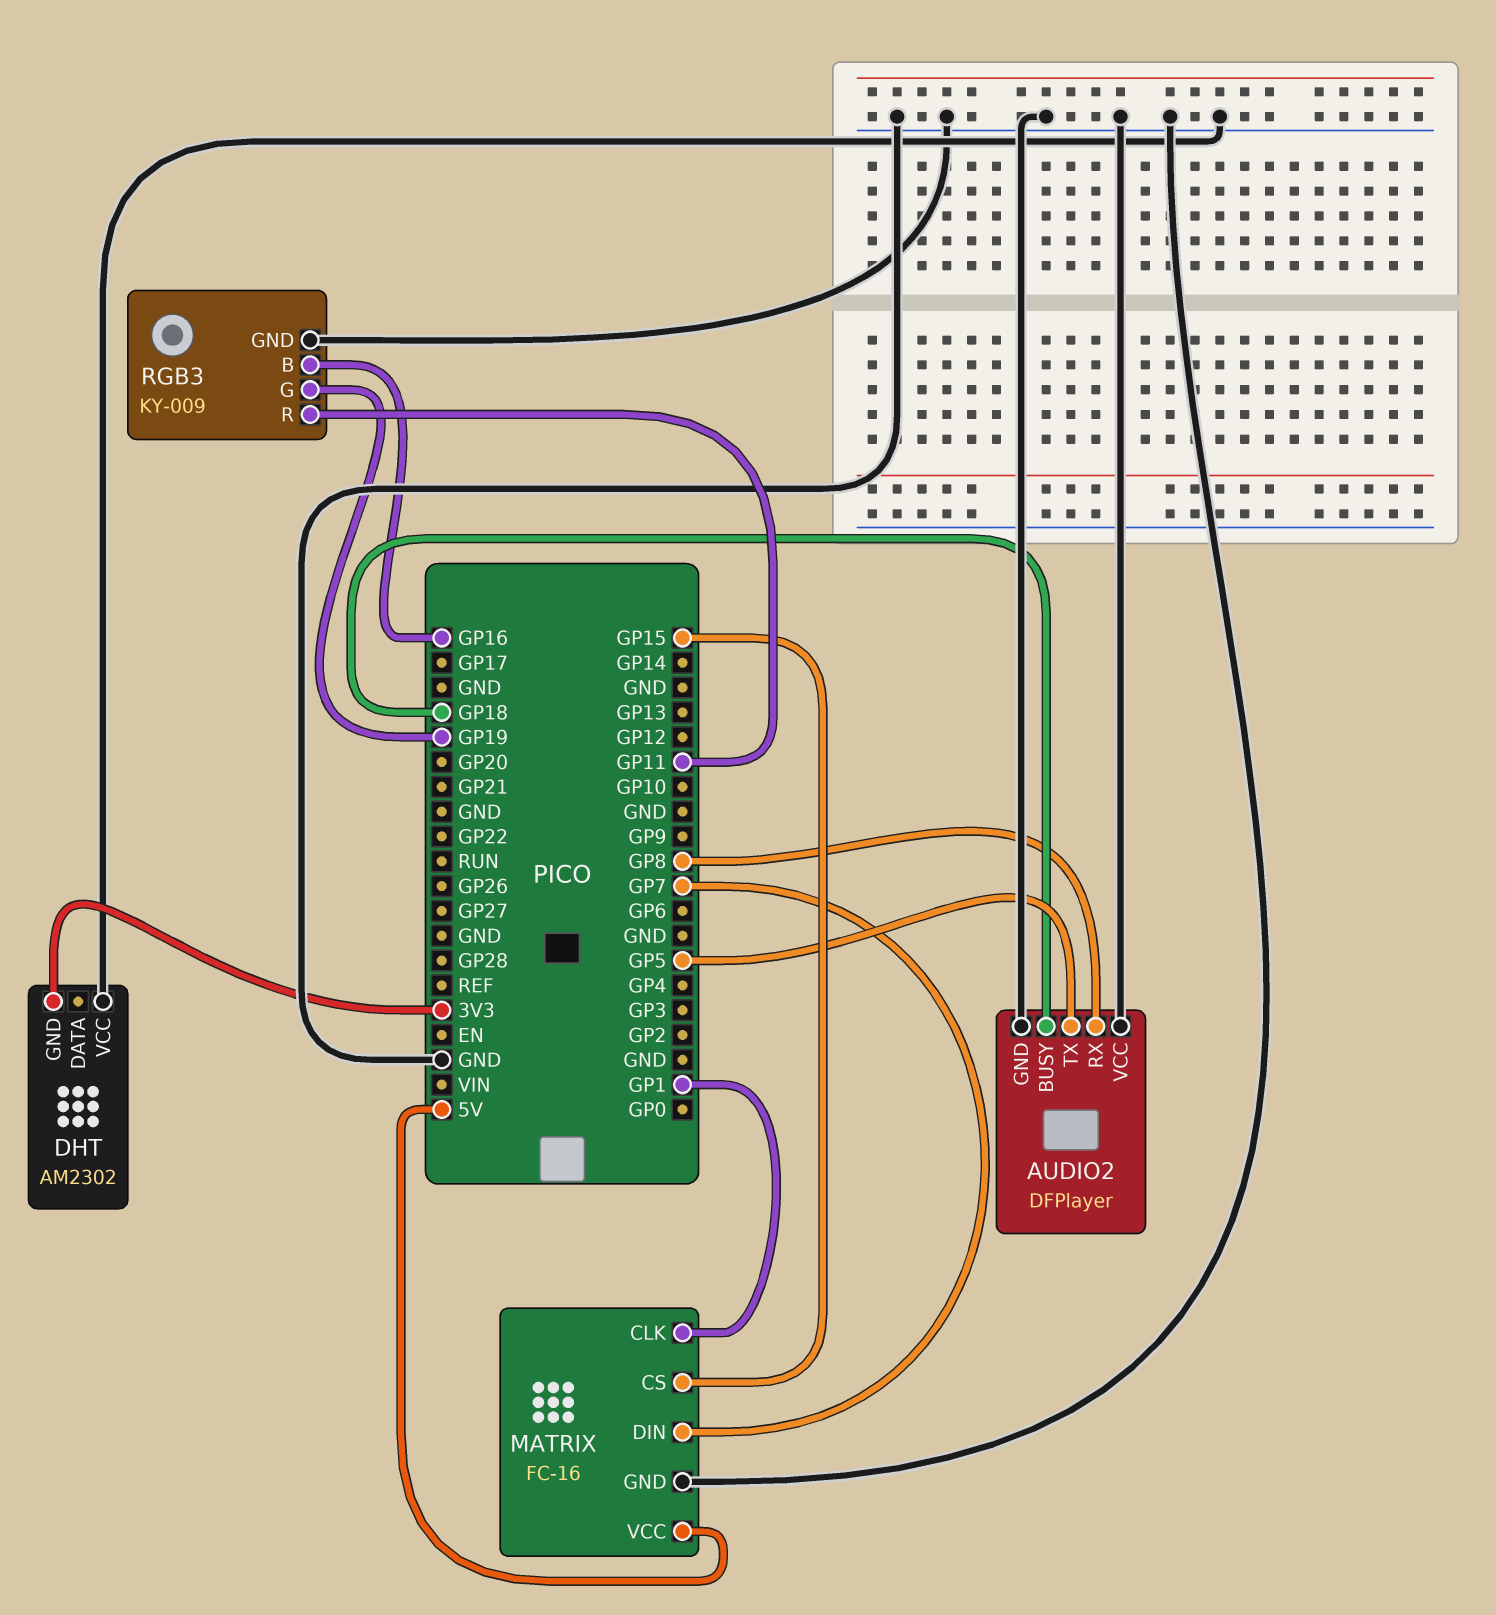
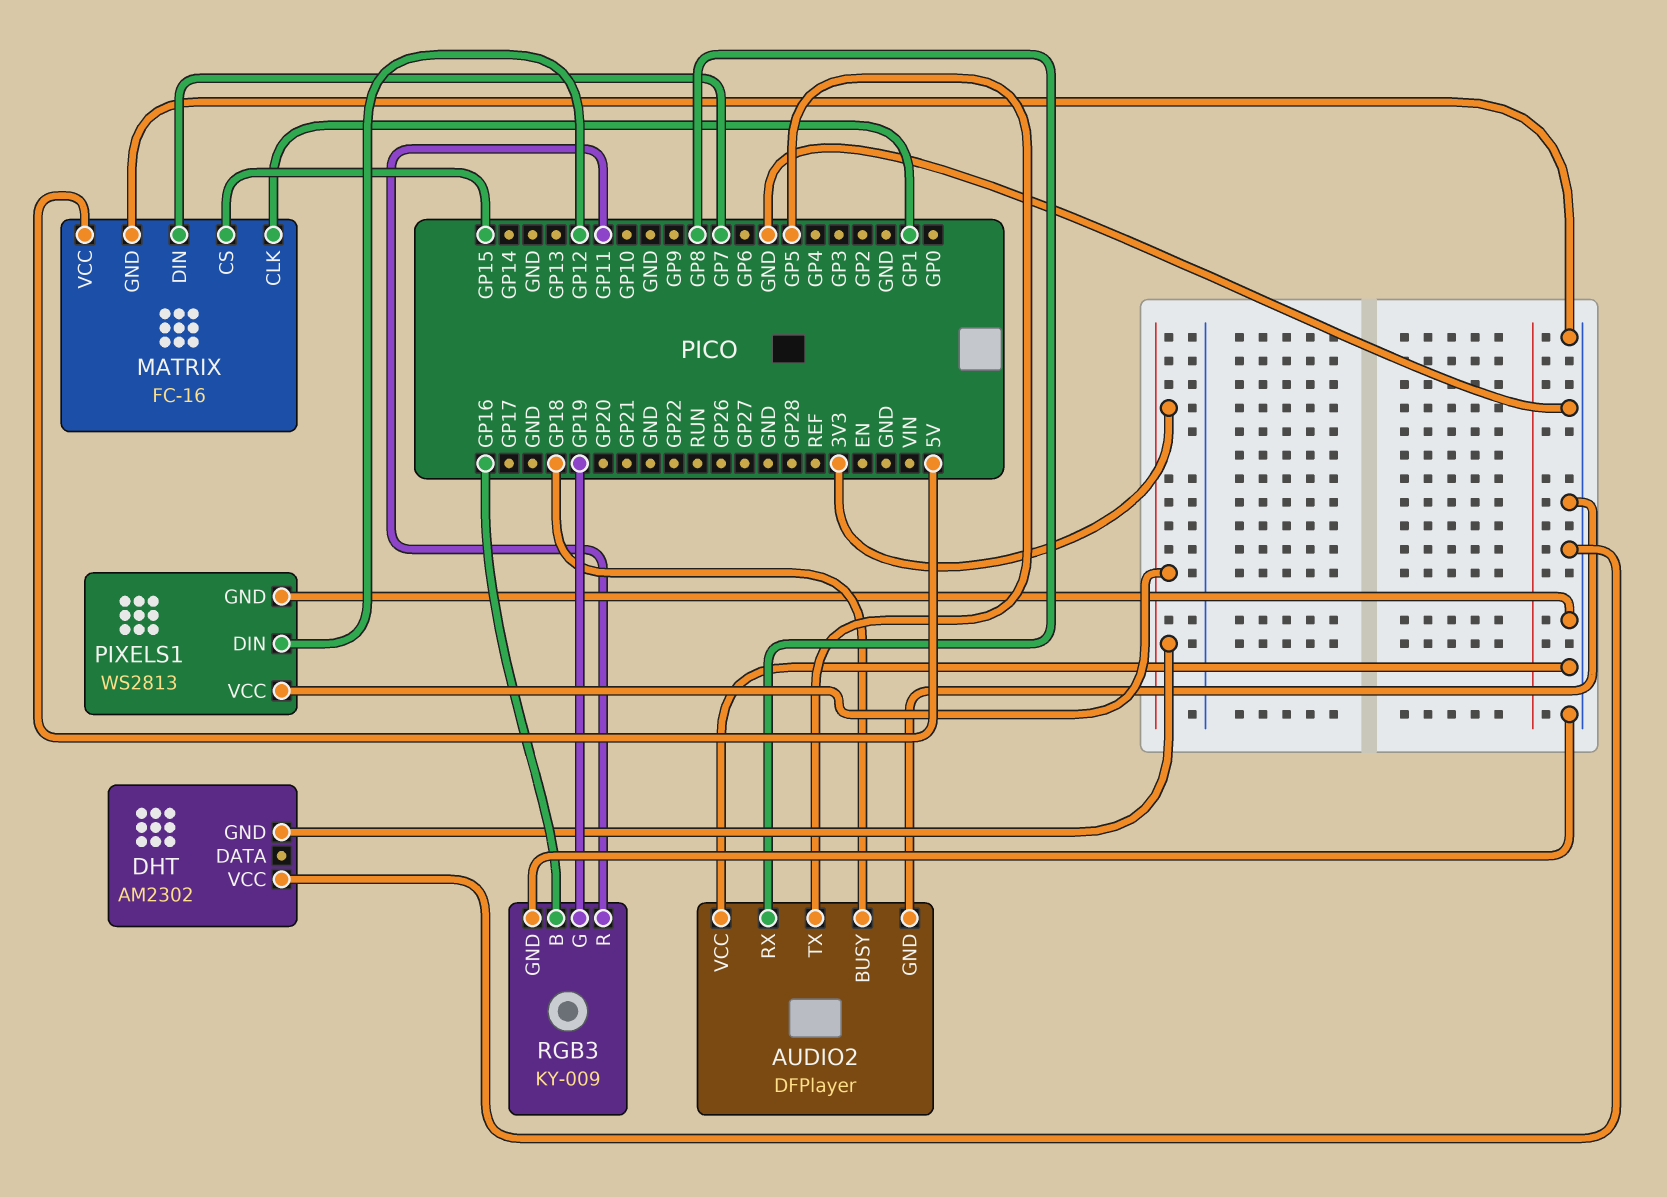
PIXELS1: none -> WS2813
PIXELS1 pin DIN: none -> GP12
PIXELS1 pin GND: none -> GND
PIXELS1 pin VCC: none -> 3V3

